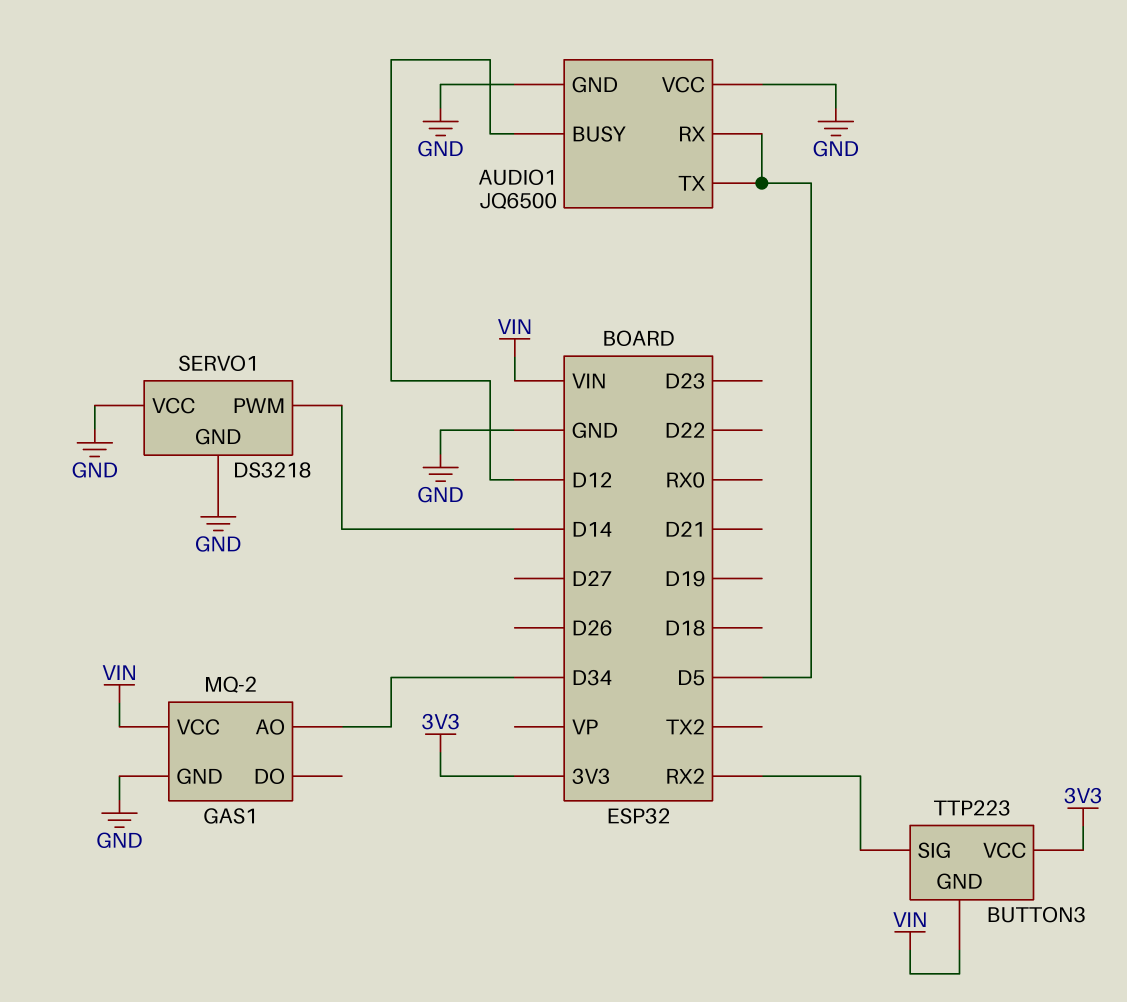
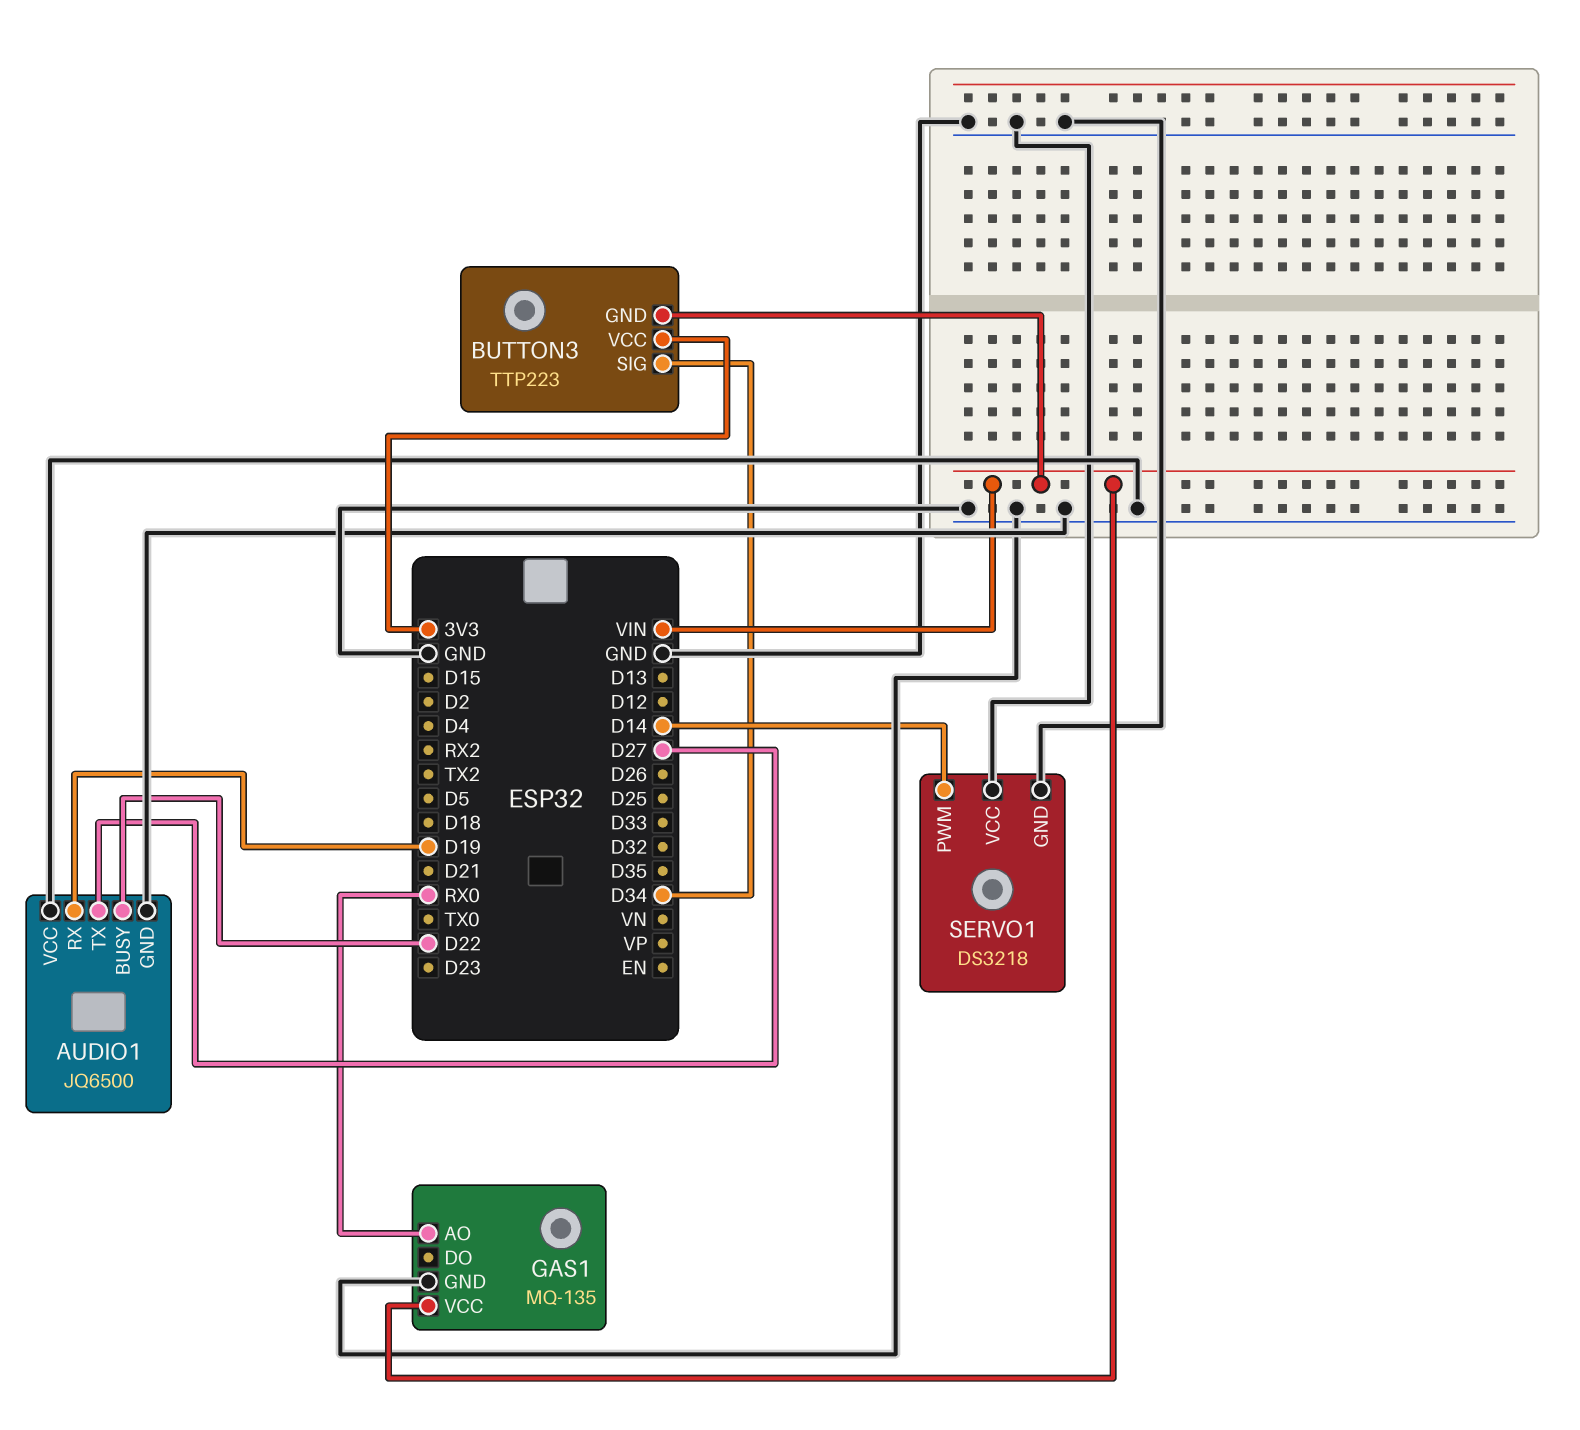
AUDIO1 pin BUSY: D12 -> D22
AUDIO1 pin RX: D5 -> D19
AUDIO1 pin TX: D5 -> D27
BUTTON3 pin SIG: RX2 -> D34
GAS1: MQ-2 -> MQ-135
GAS1 pin AO: D34 -> RX0

